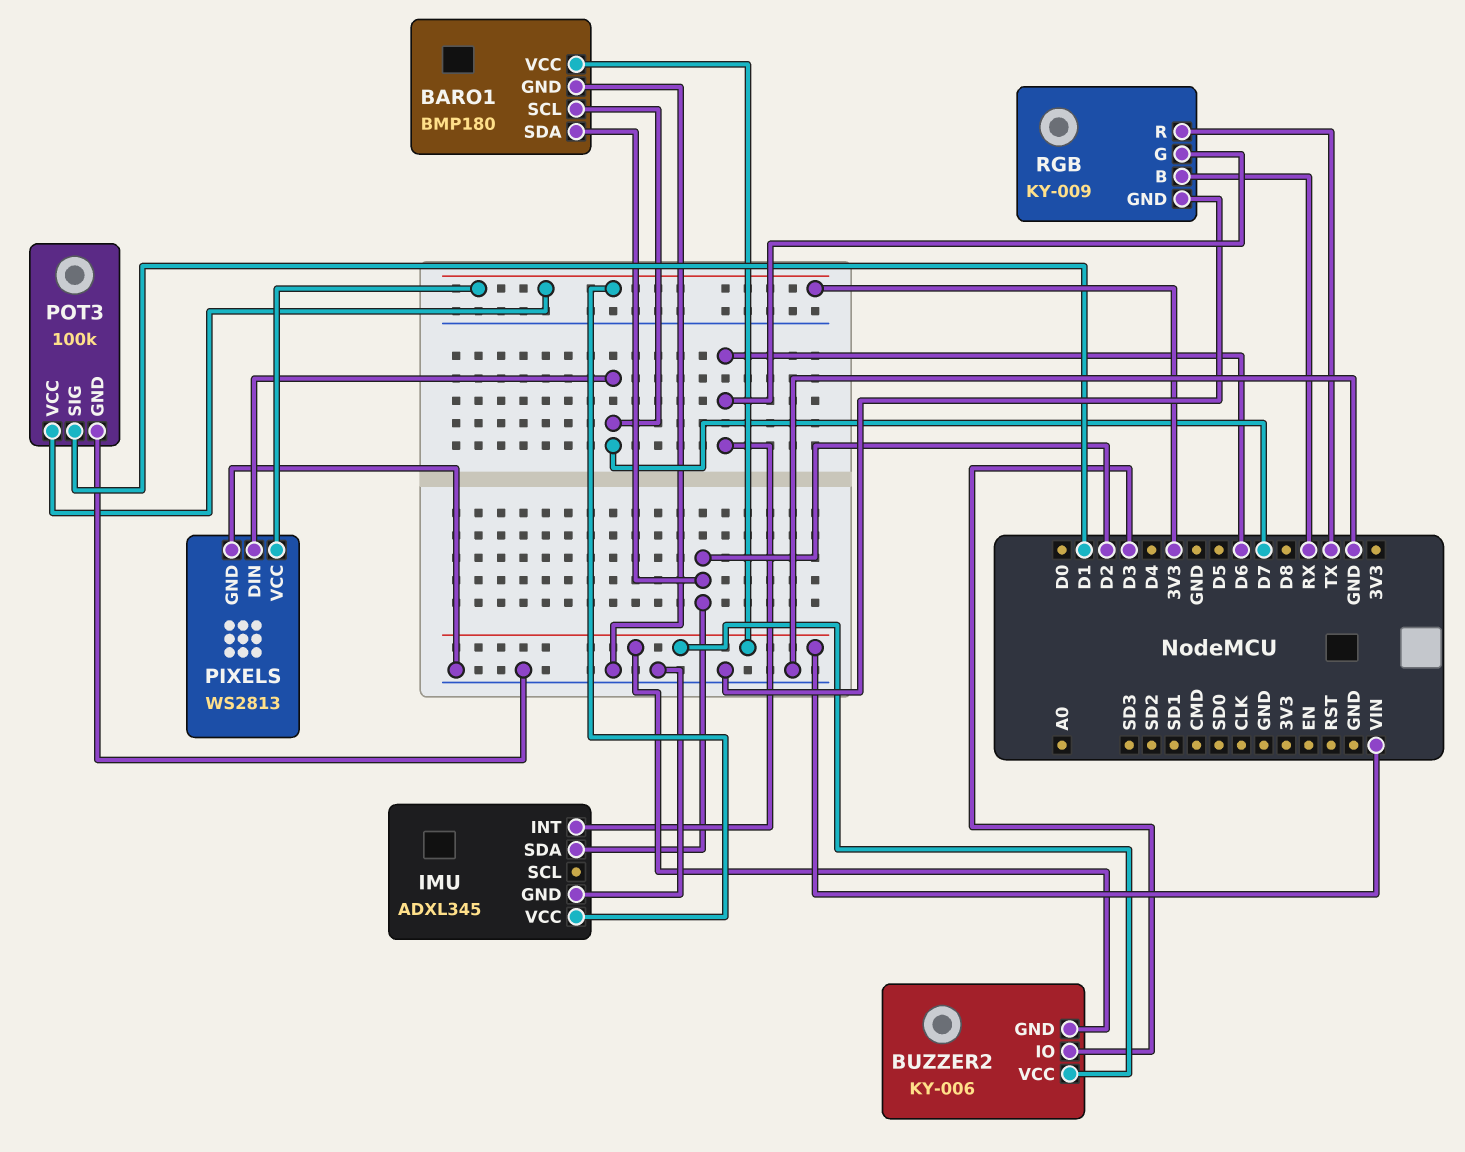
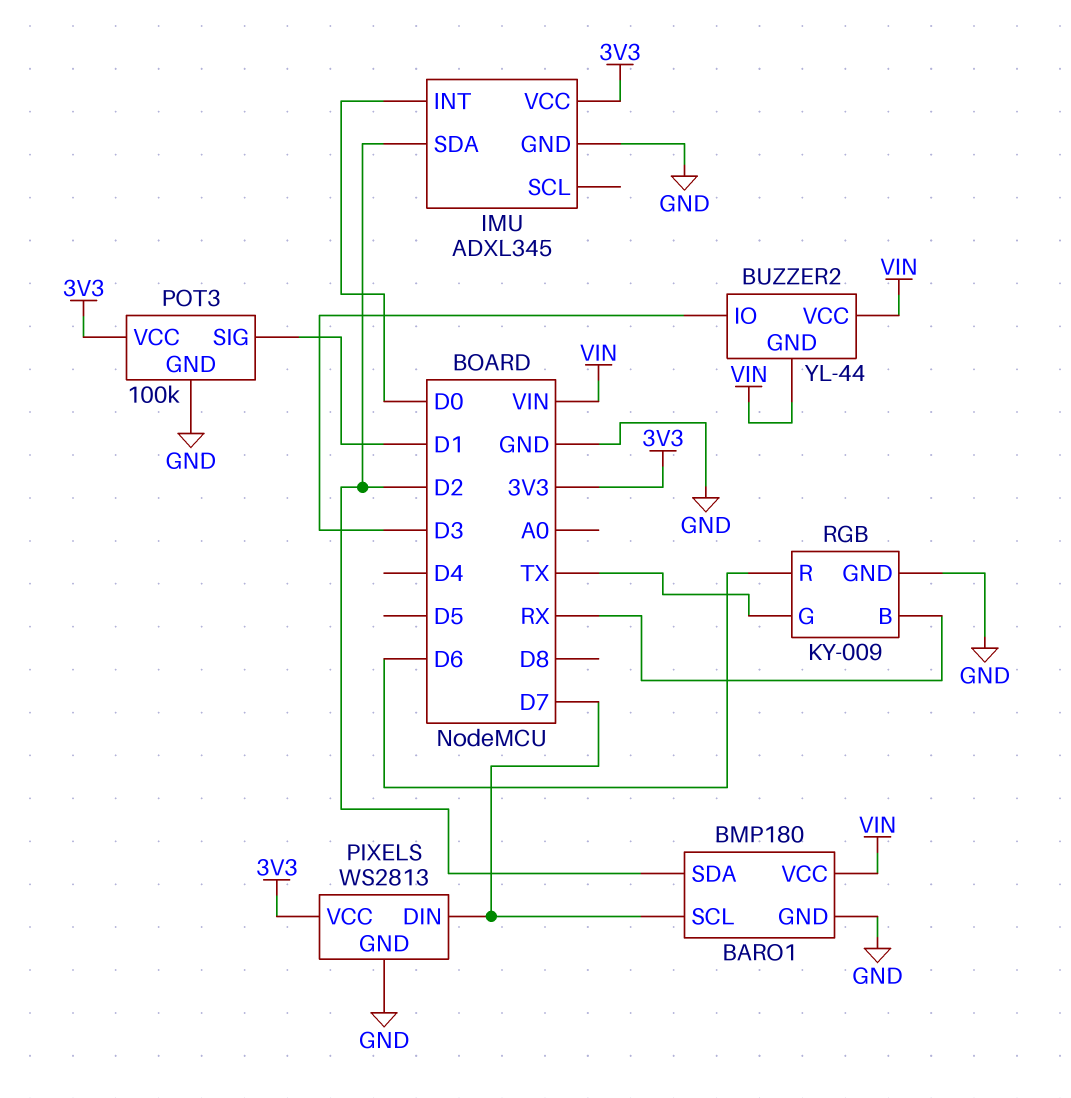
BUZZER2: KY-006 -> YL-44
IMU pin INT: D6 -> D0
RGB pin G: D6 -> TX
RGB pin R: TX -> D6

